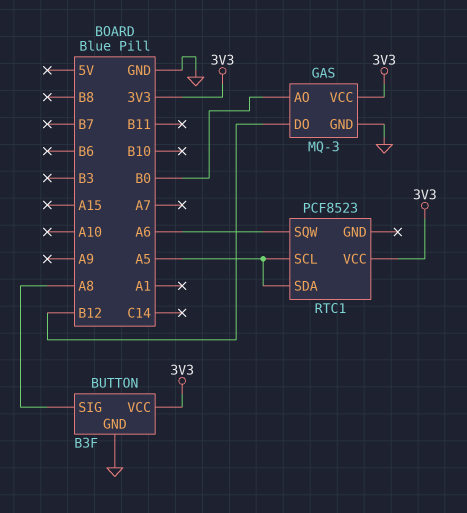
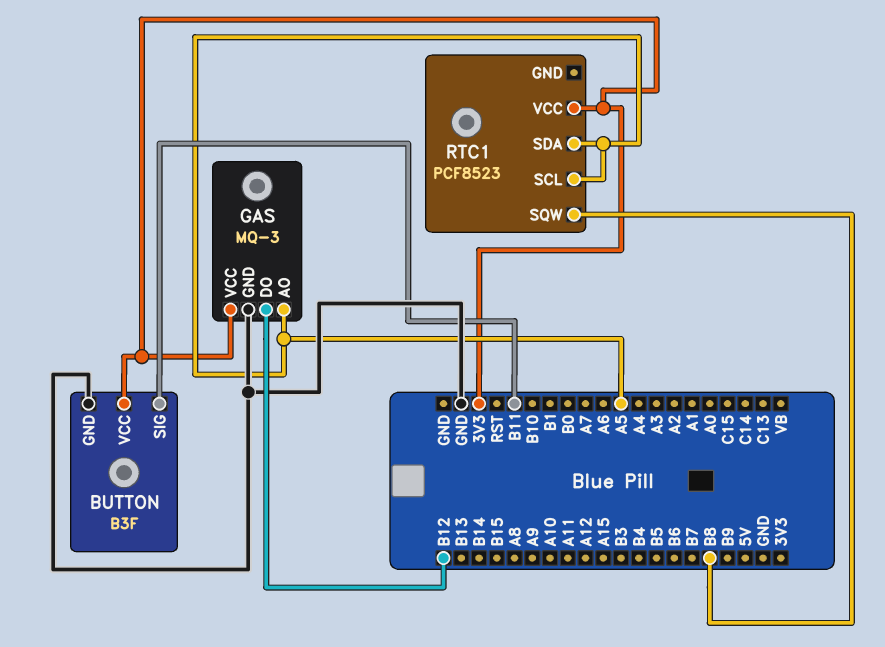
BUTTON pin SIG: A8 -> B11
GAS pin AO: B0 -> A5
RTC1 pin SQW: A6 -> B8

